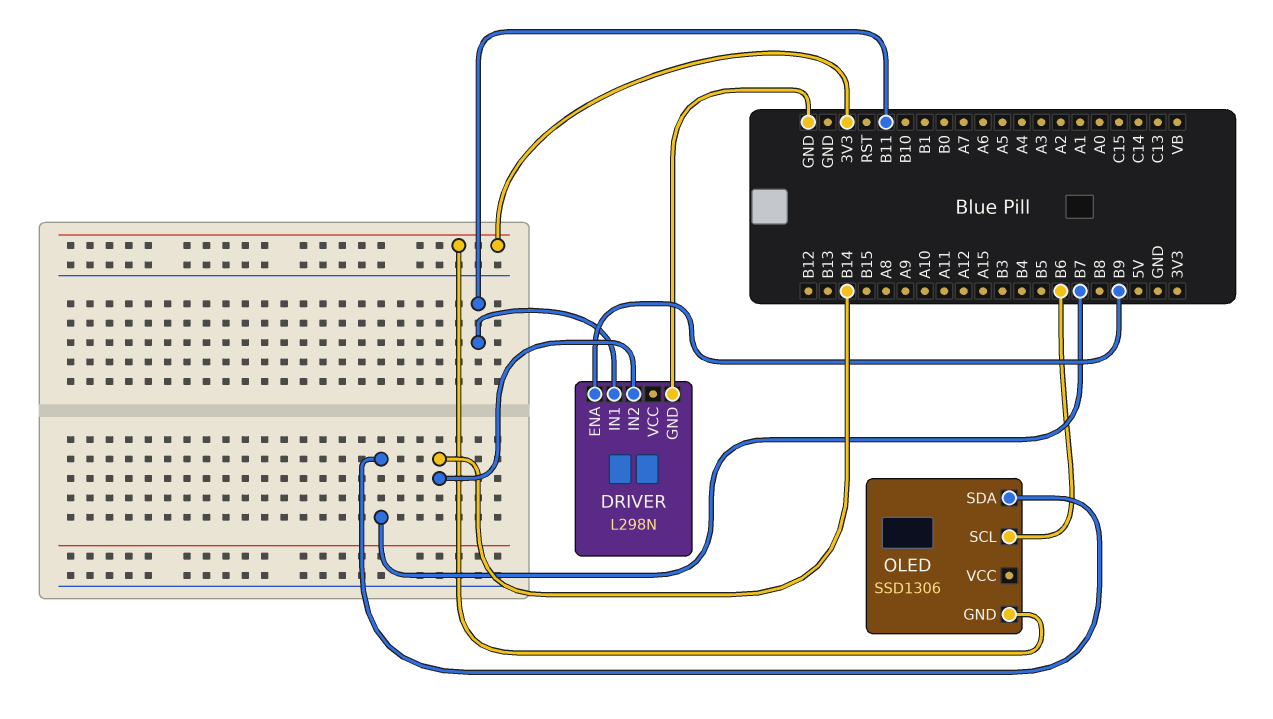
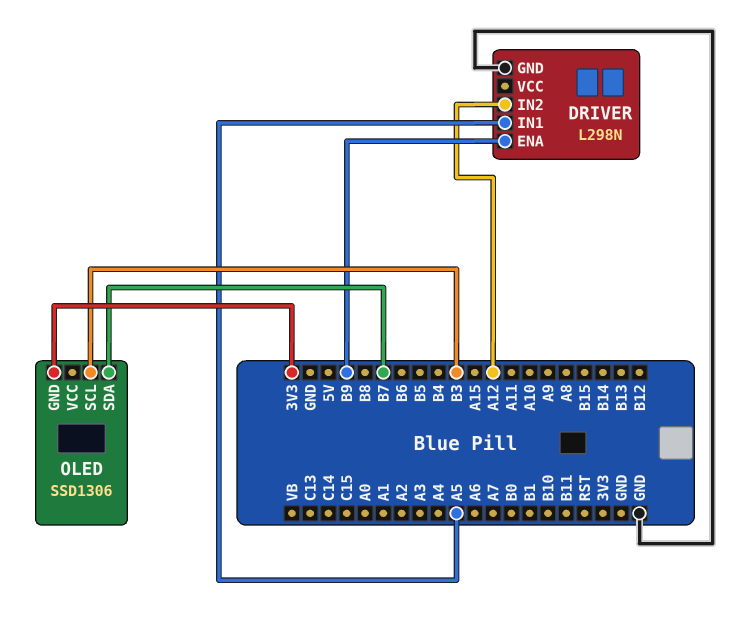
DRIVER pin IN1: B11 -> A5
DRIVER pin IN2: B14 -> A12
OLED pin SCL: B6 -> B3

